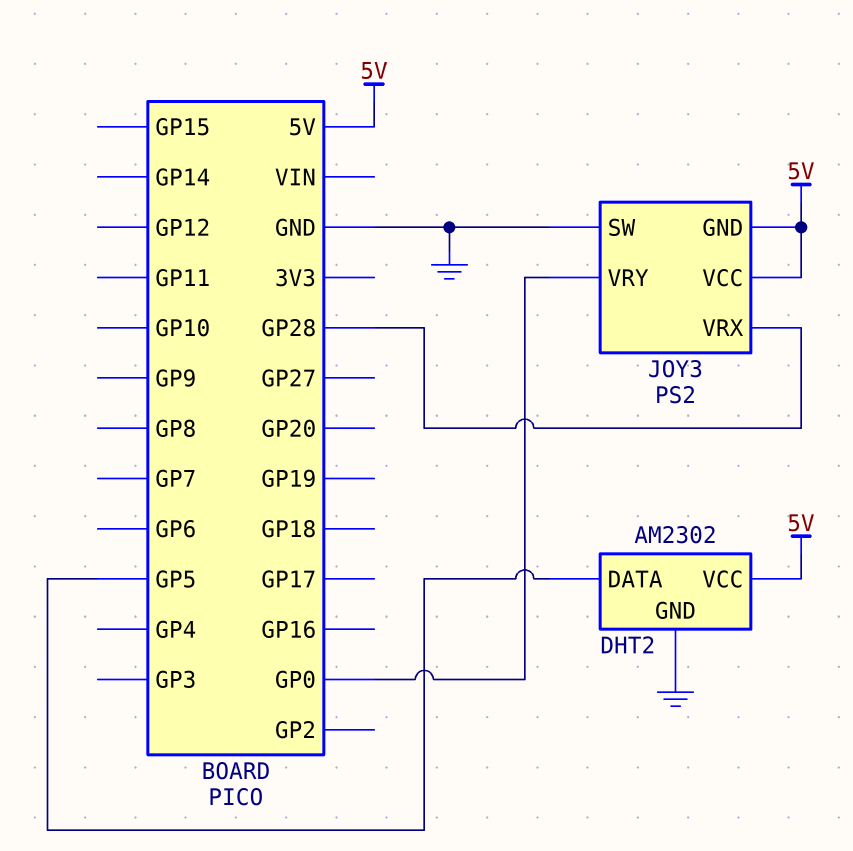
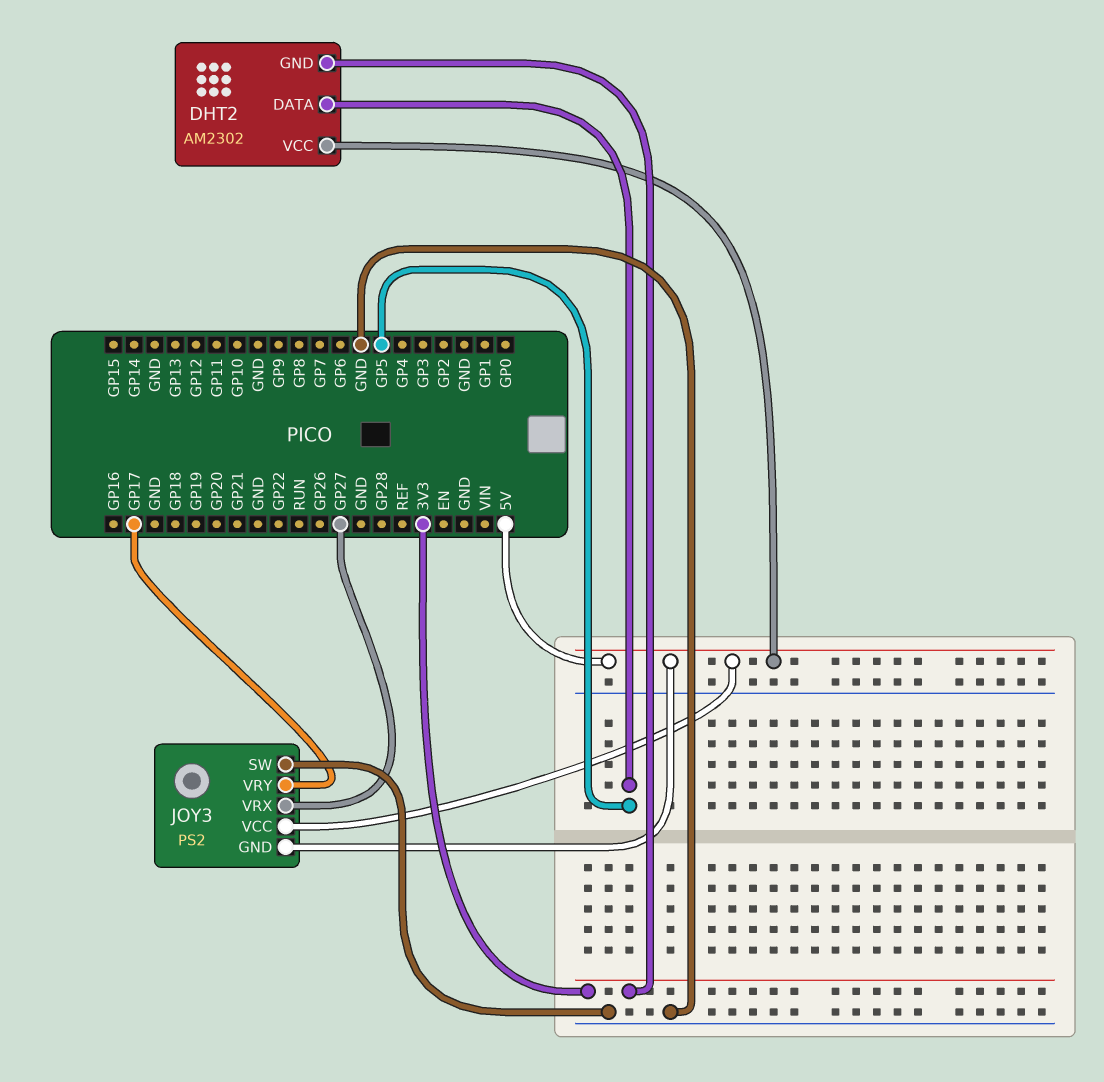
DHT2 pin GND: GND -> 3V3
JOY3 pin VRX: GP28 -> GP27
JOY3 pin VRY: GP0 -> GP17

